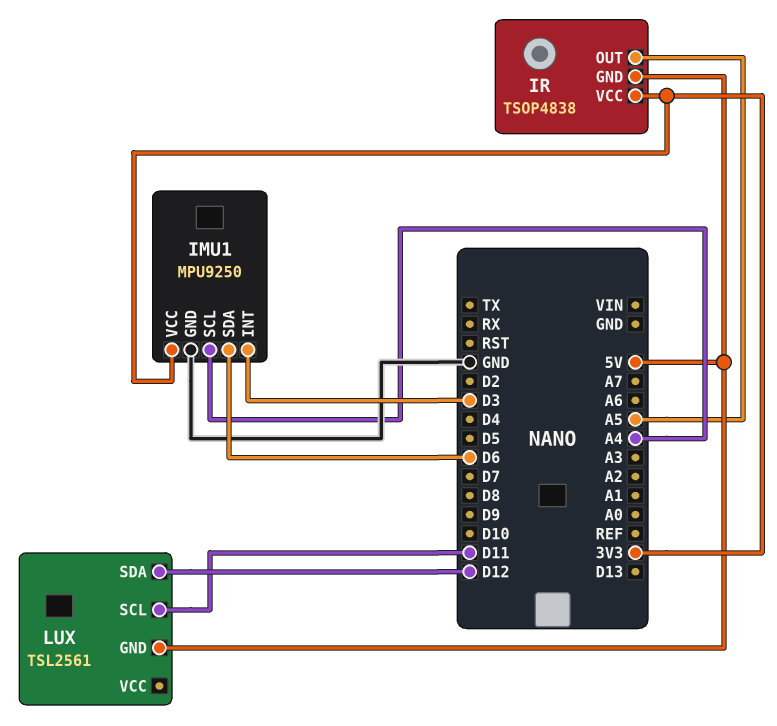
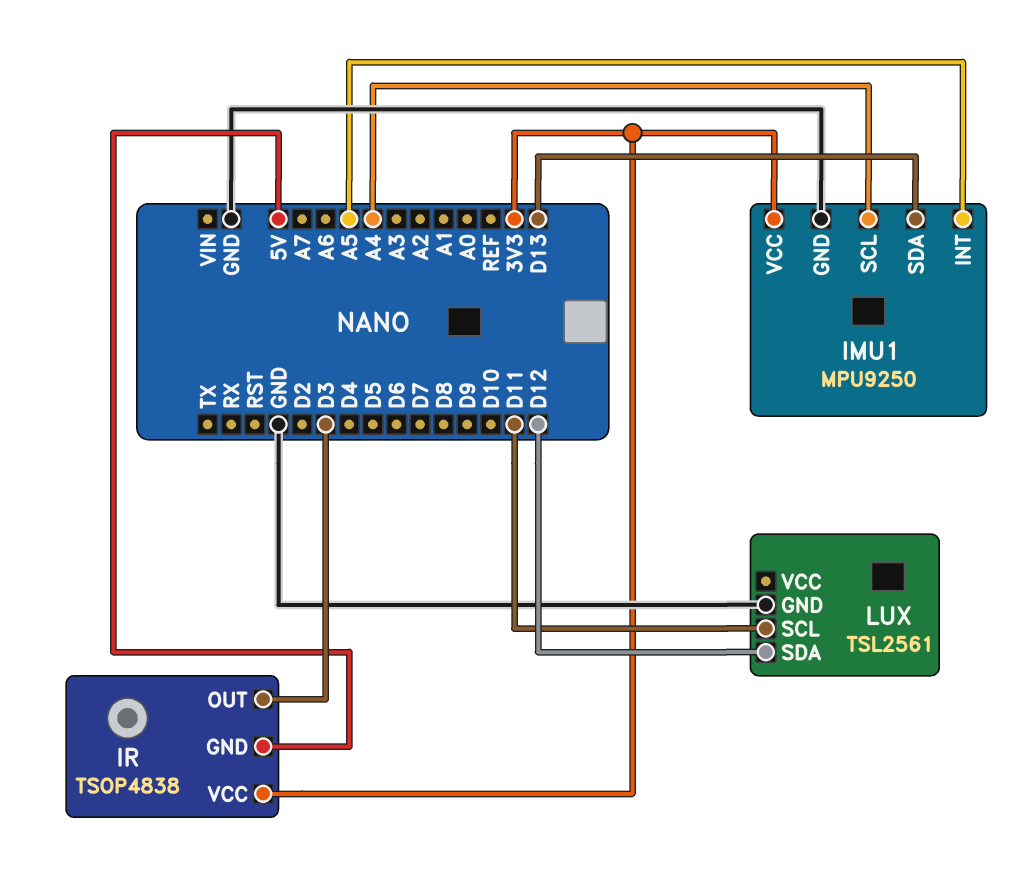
IMU1 pin INT: D3 -> A5
IMU1 pin SDA: D6 -> D13
IR pin OUT: A5 -> D3
LUX pin GND: 5V -> GND

